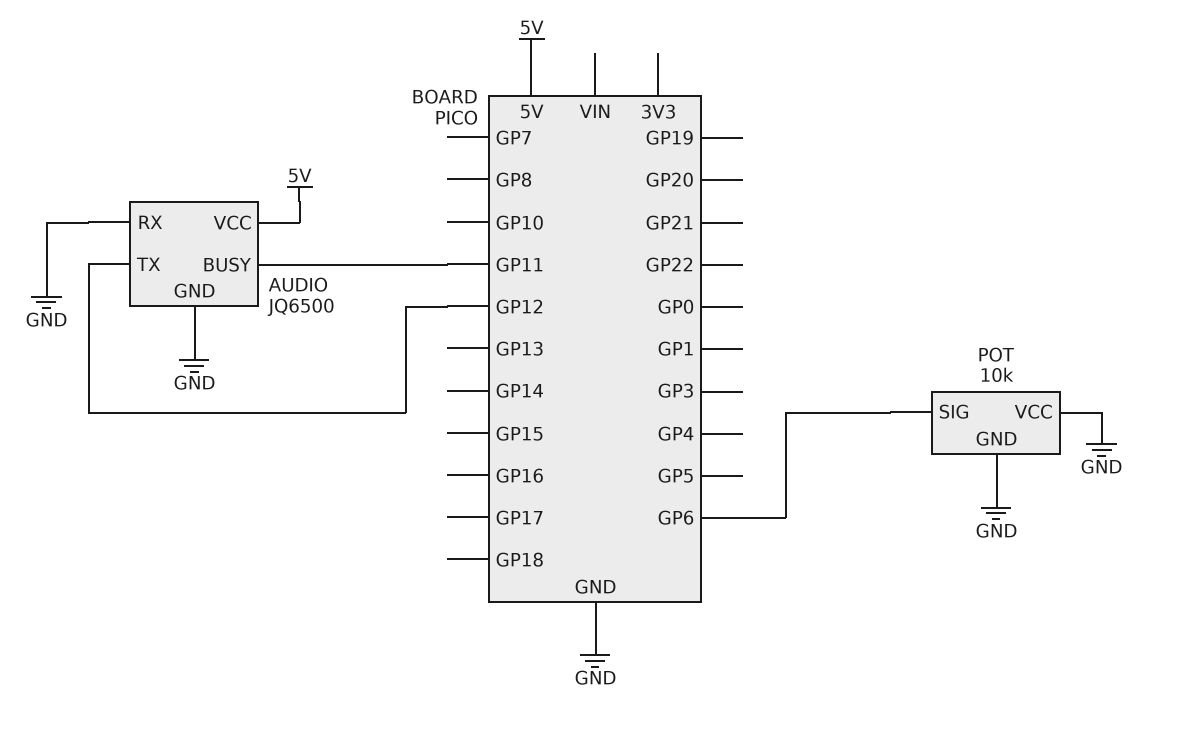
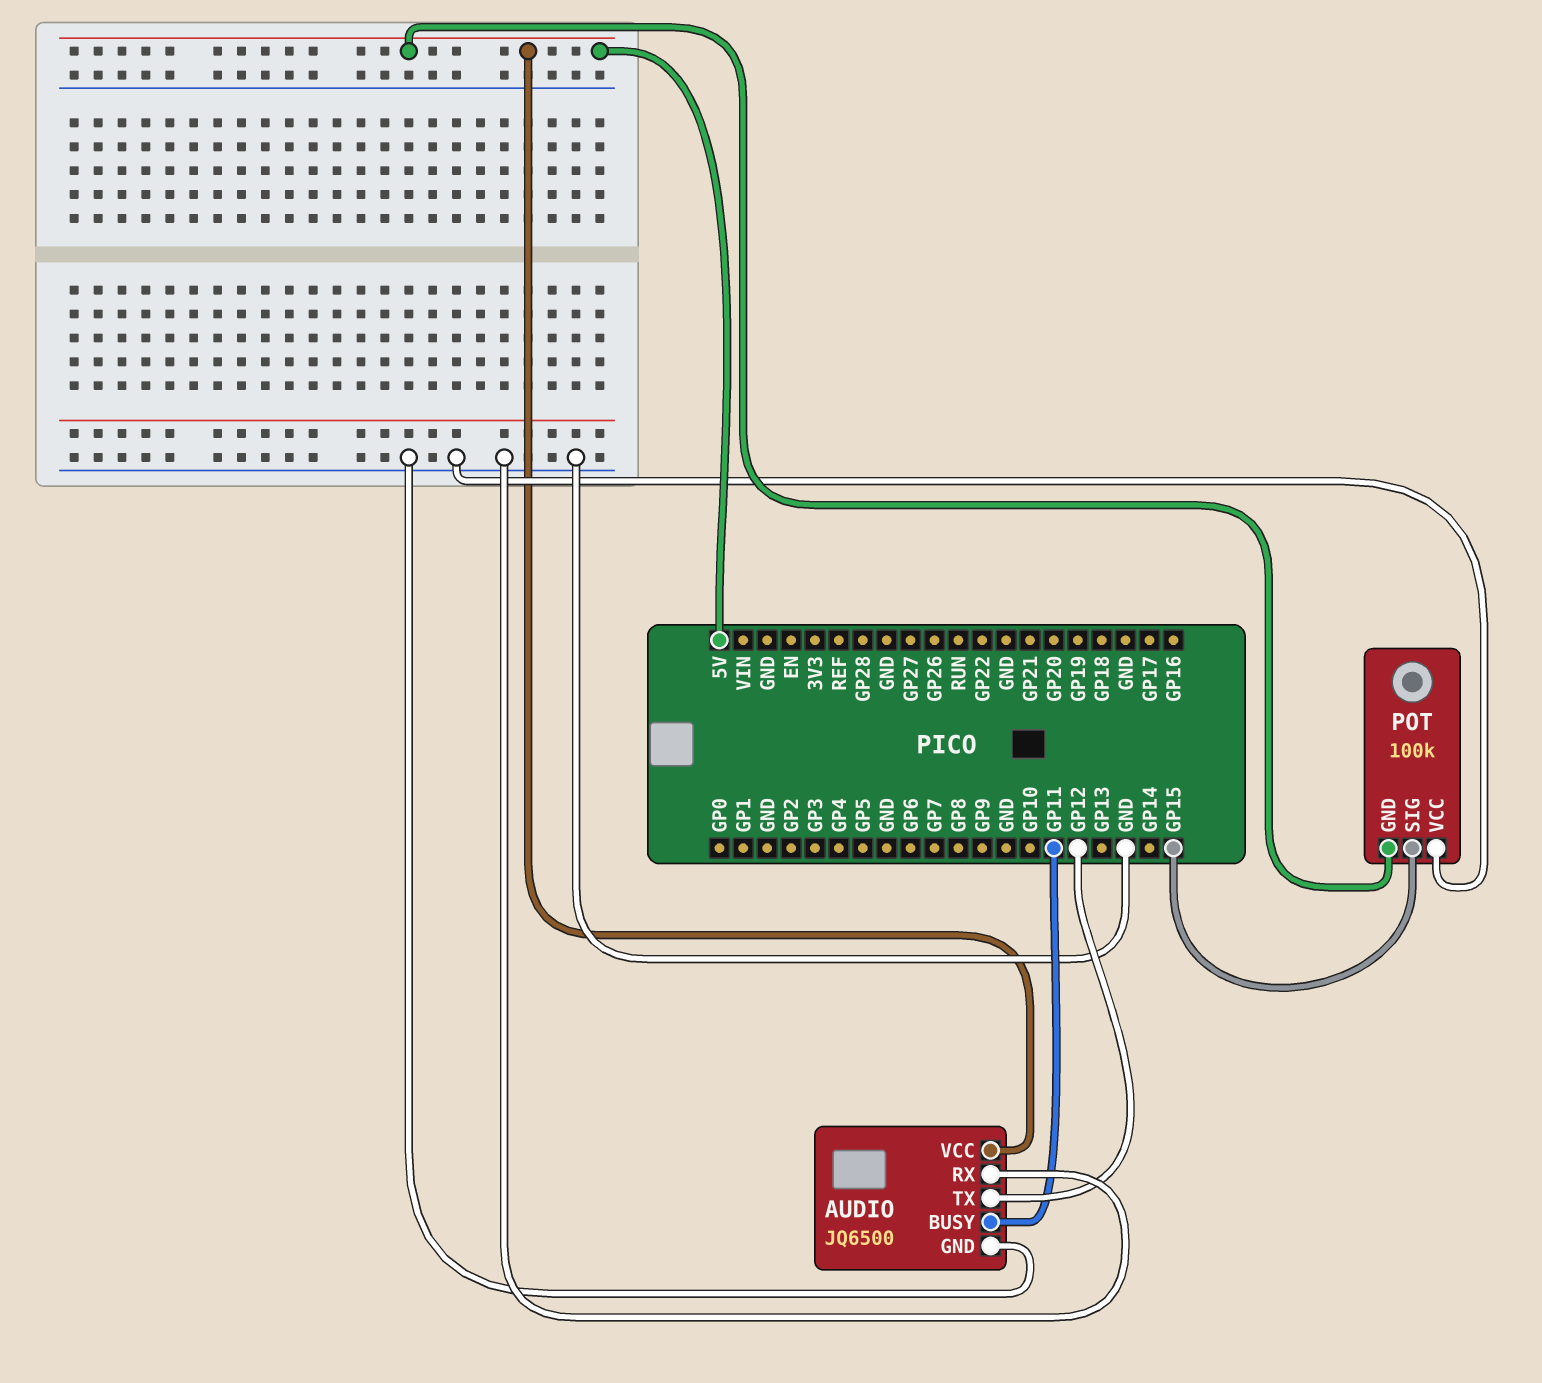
POT: 10k -> 100k
POT pin GND: GND -> 5V
POT pin SIG: GP6 -> GP15

